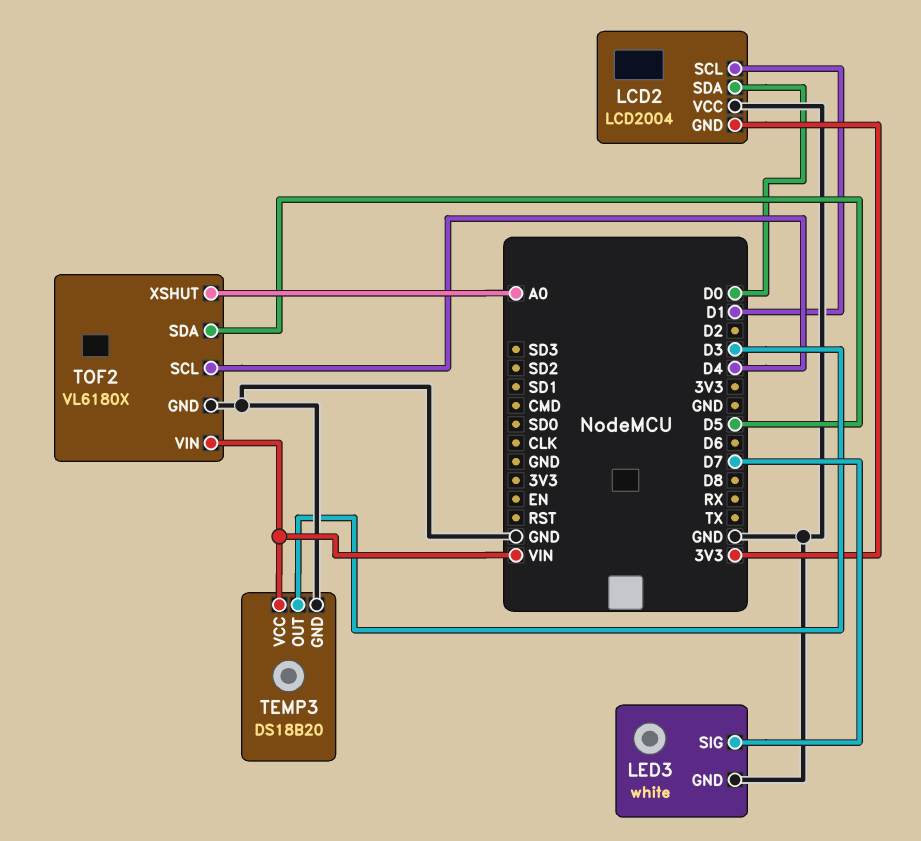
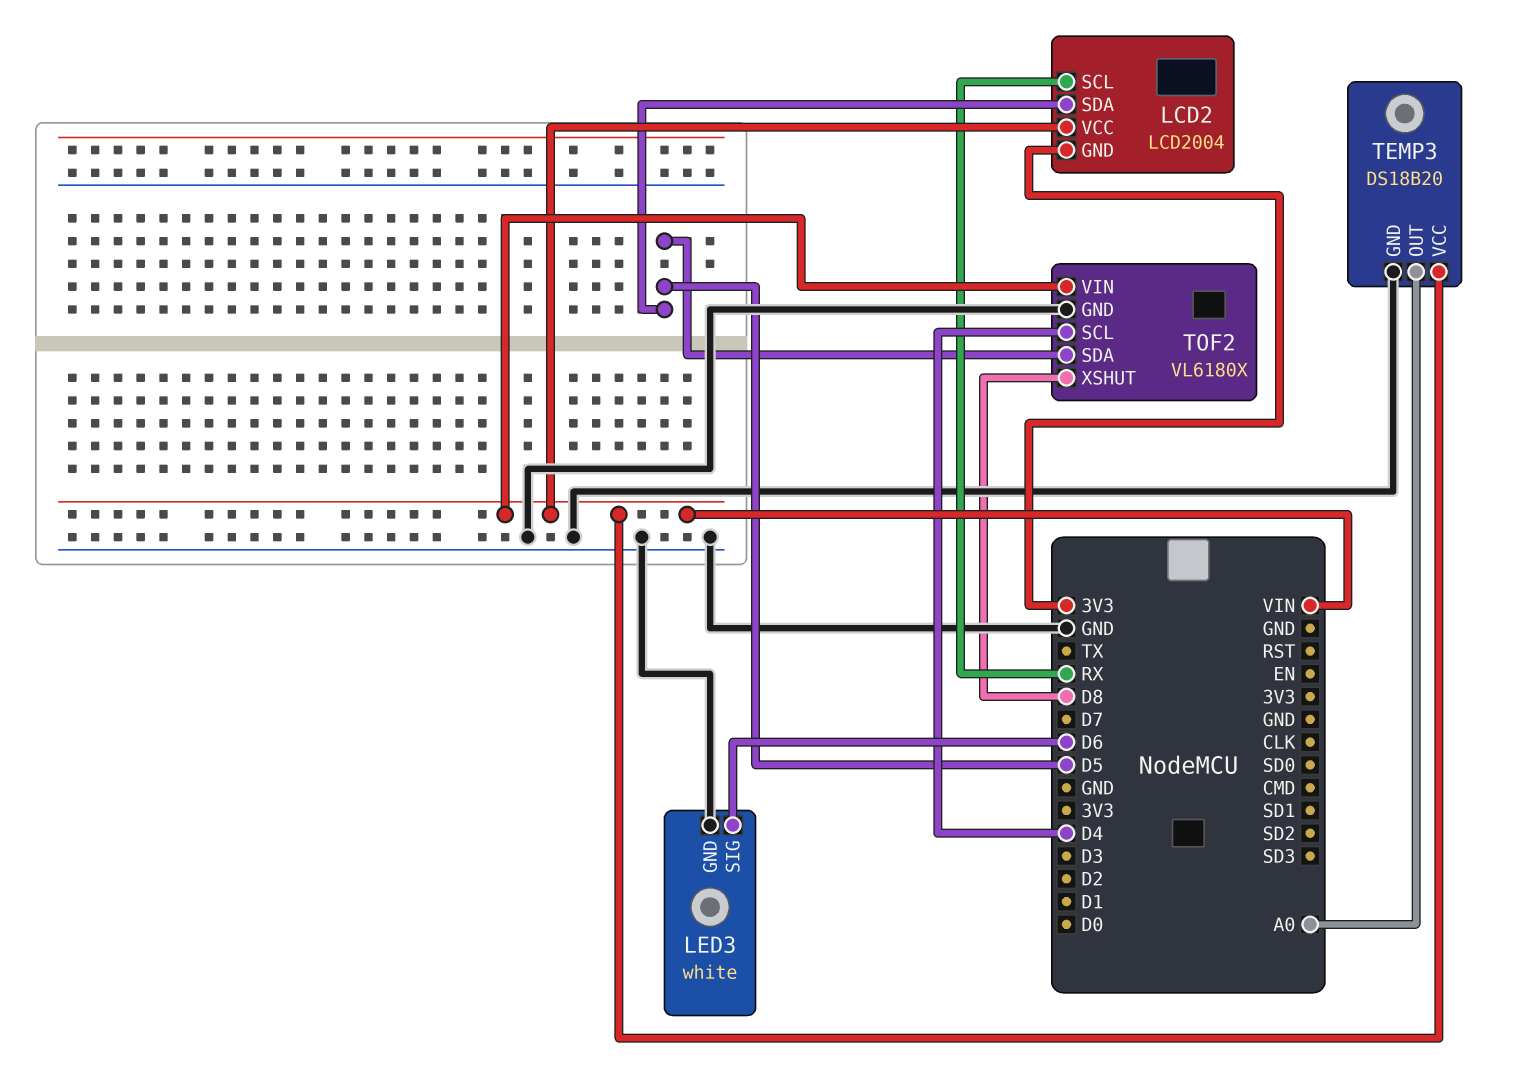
LCD2 pin SCL: D1 -> RX
LCD2 pin SDA: D0 -> D5
LCD2 pin VCC: GND -> VIN
LED3 pin SIG: D7 -> D6
TEMP3 pin OUT: D3 -> A0
TOF2 pin XSHUT: A0 -> D8

